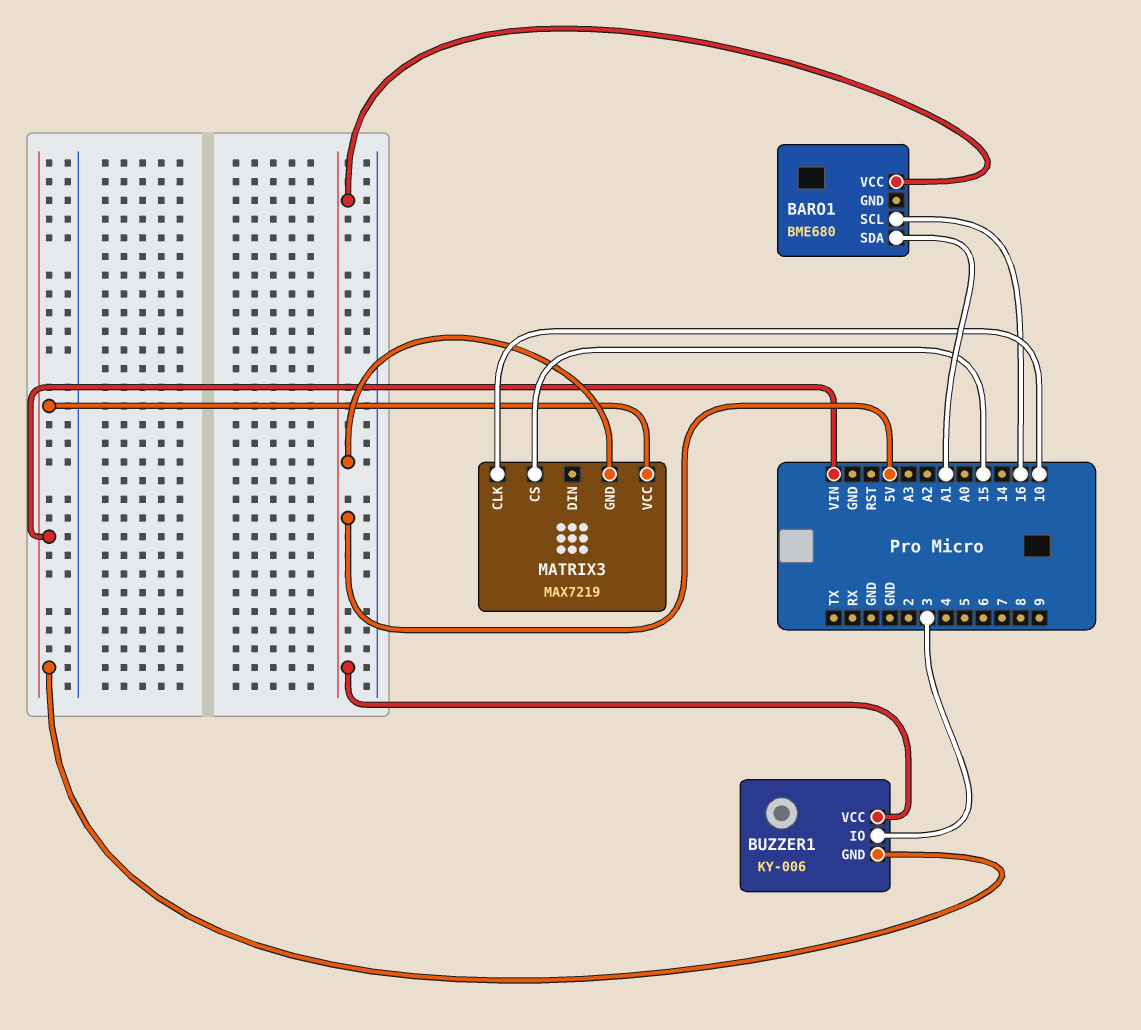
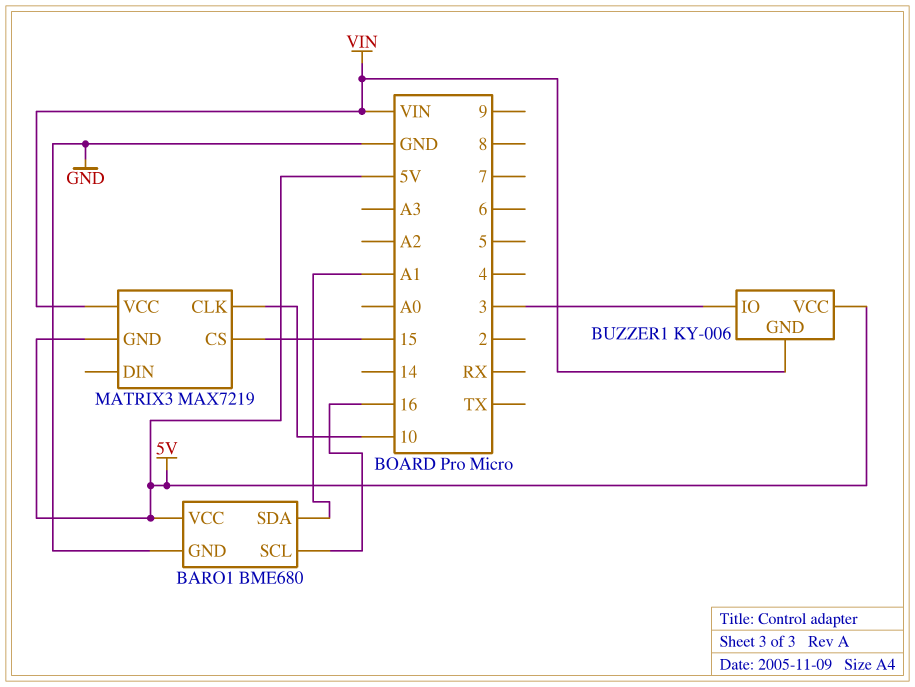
BARO1 pin GND: none -> GND

